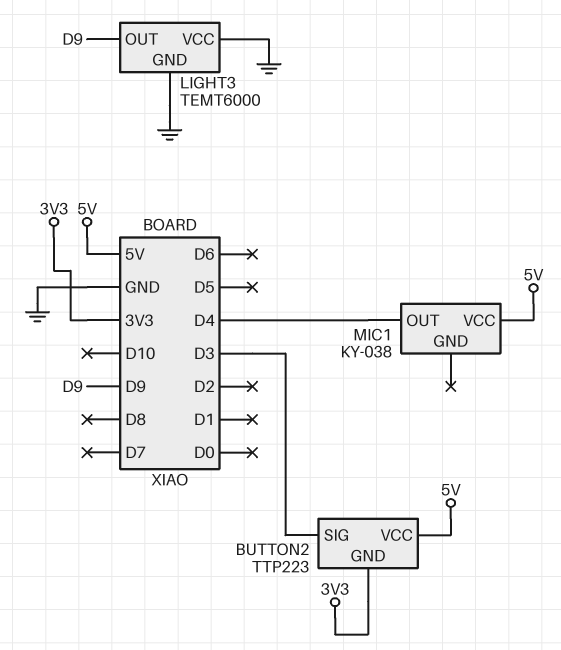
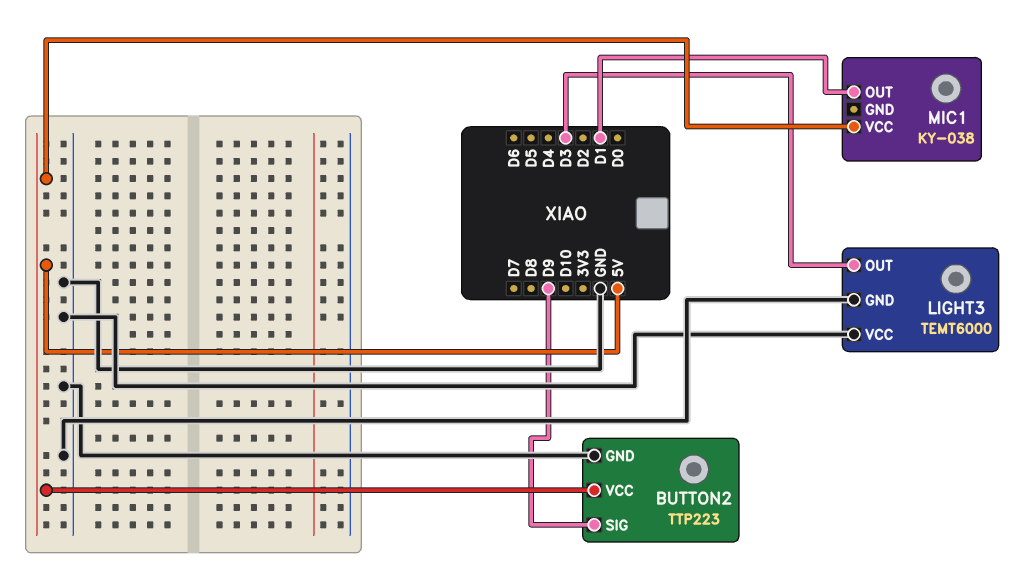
BUTTON2 pin GND: 3V3 -> GND
BUTTON2 pin SIG: D3 -> D9
LIGHT3 pin OUT: D9 -> D3
MIC1 pin OUT: D4 -> D1

